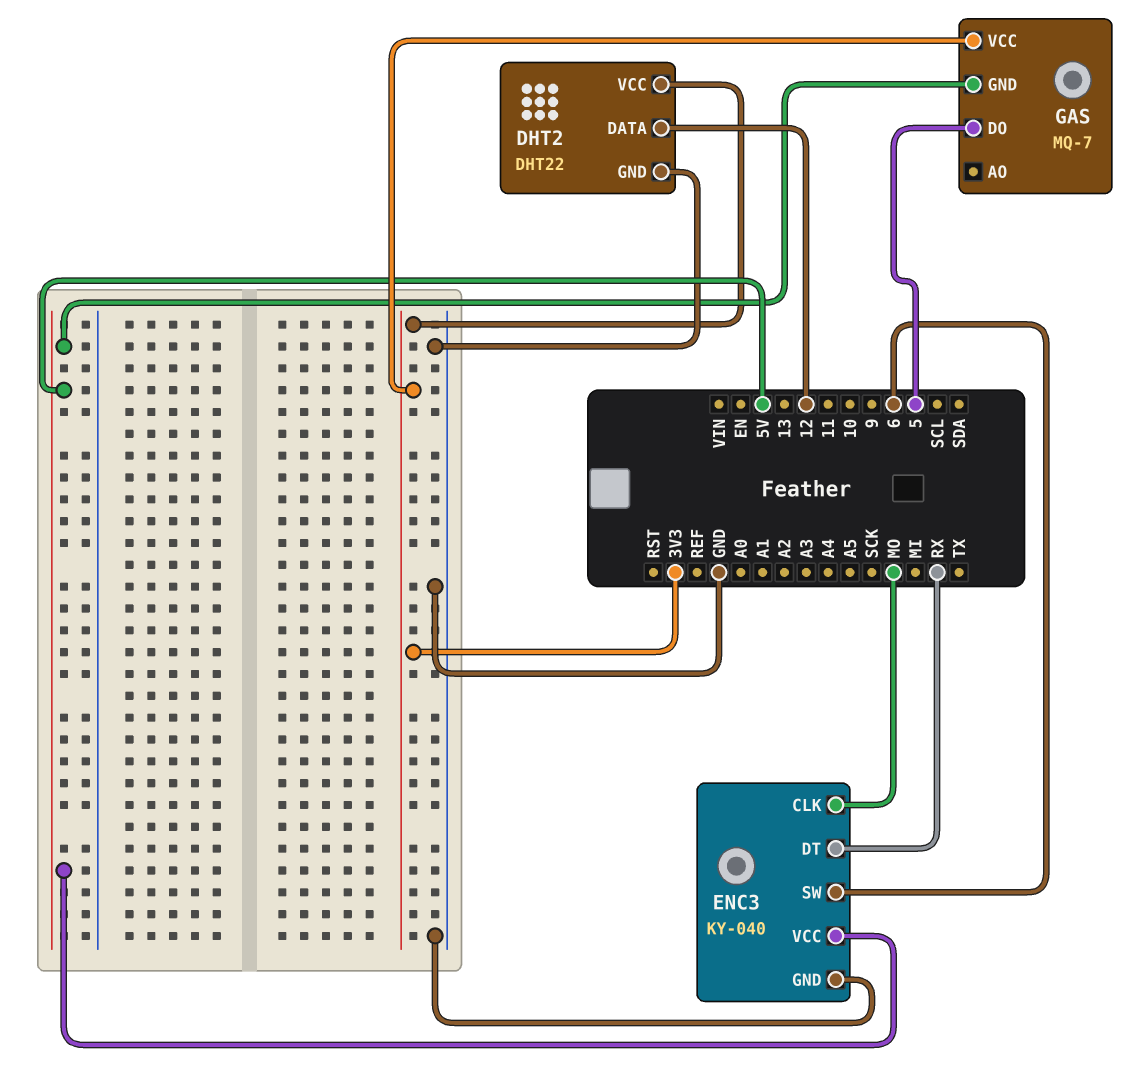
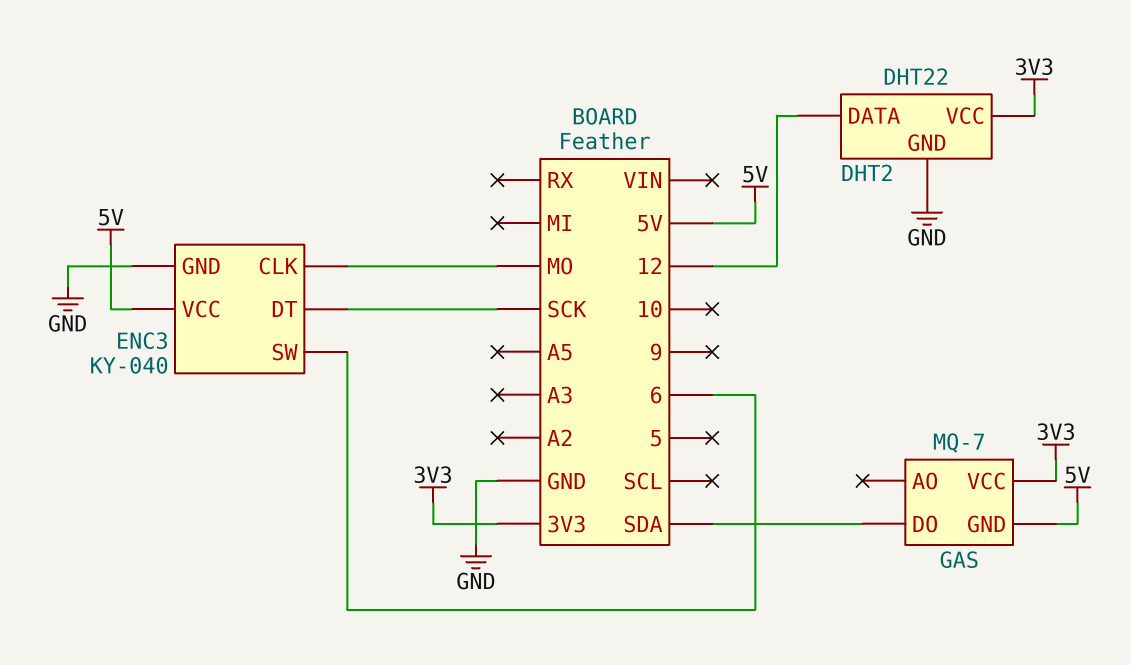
ENC3 pin DT: RX -> SCK
GAS pin DO: 5 -> SDA

